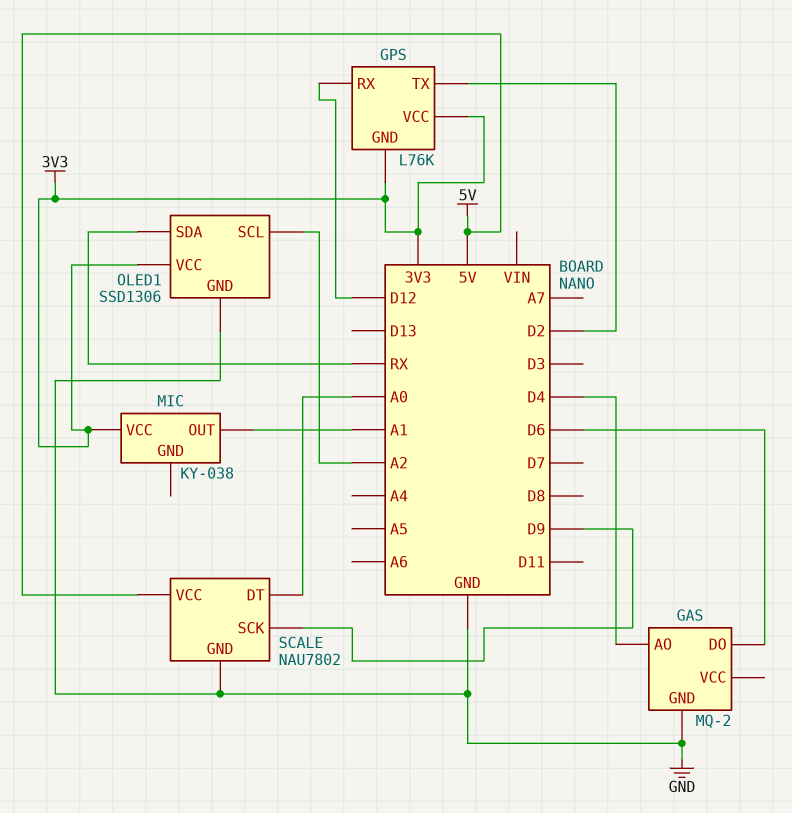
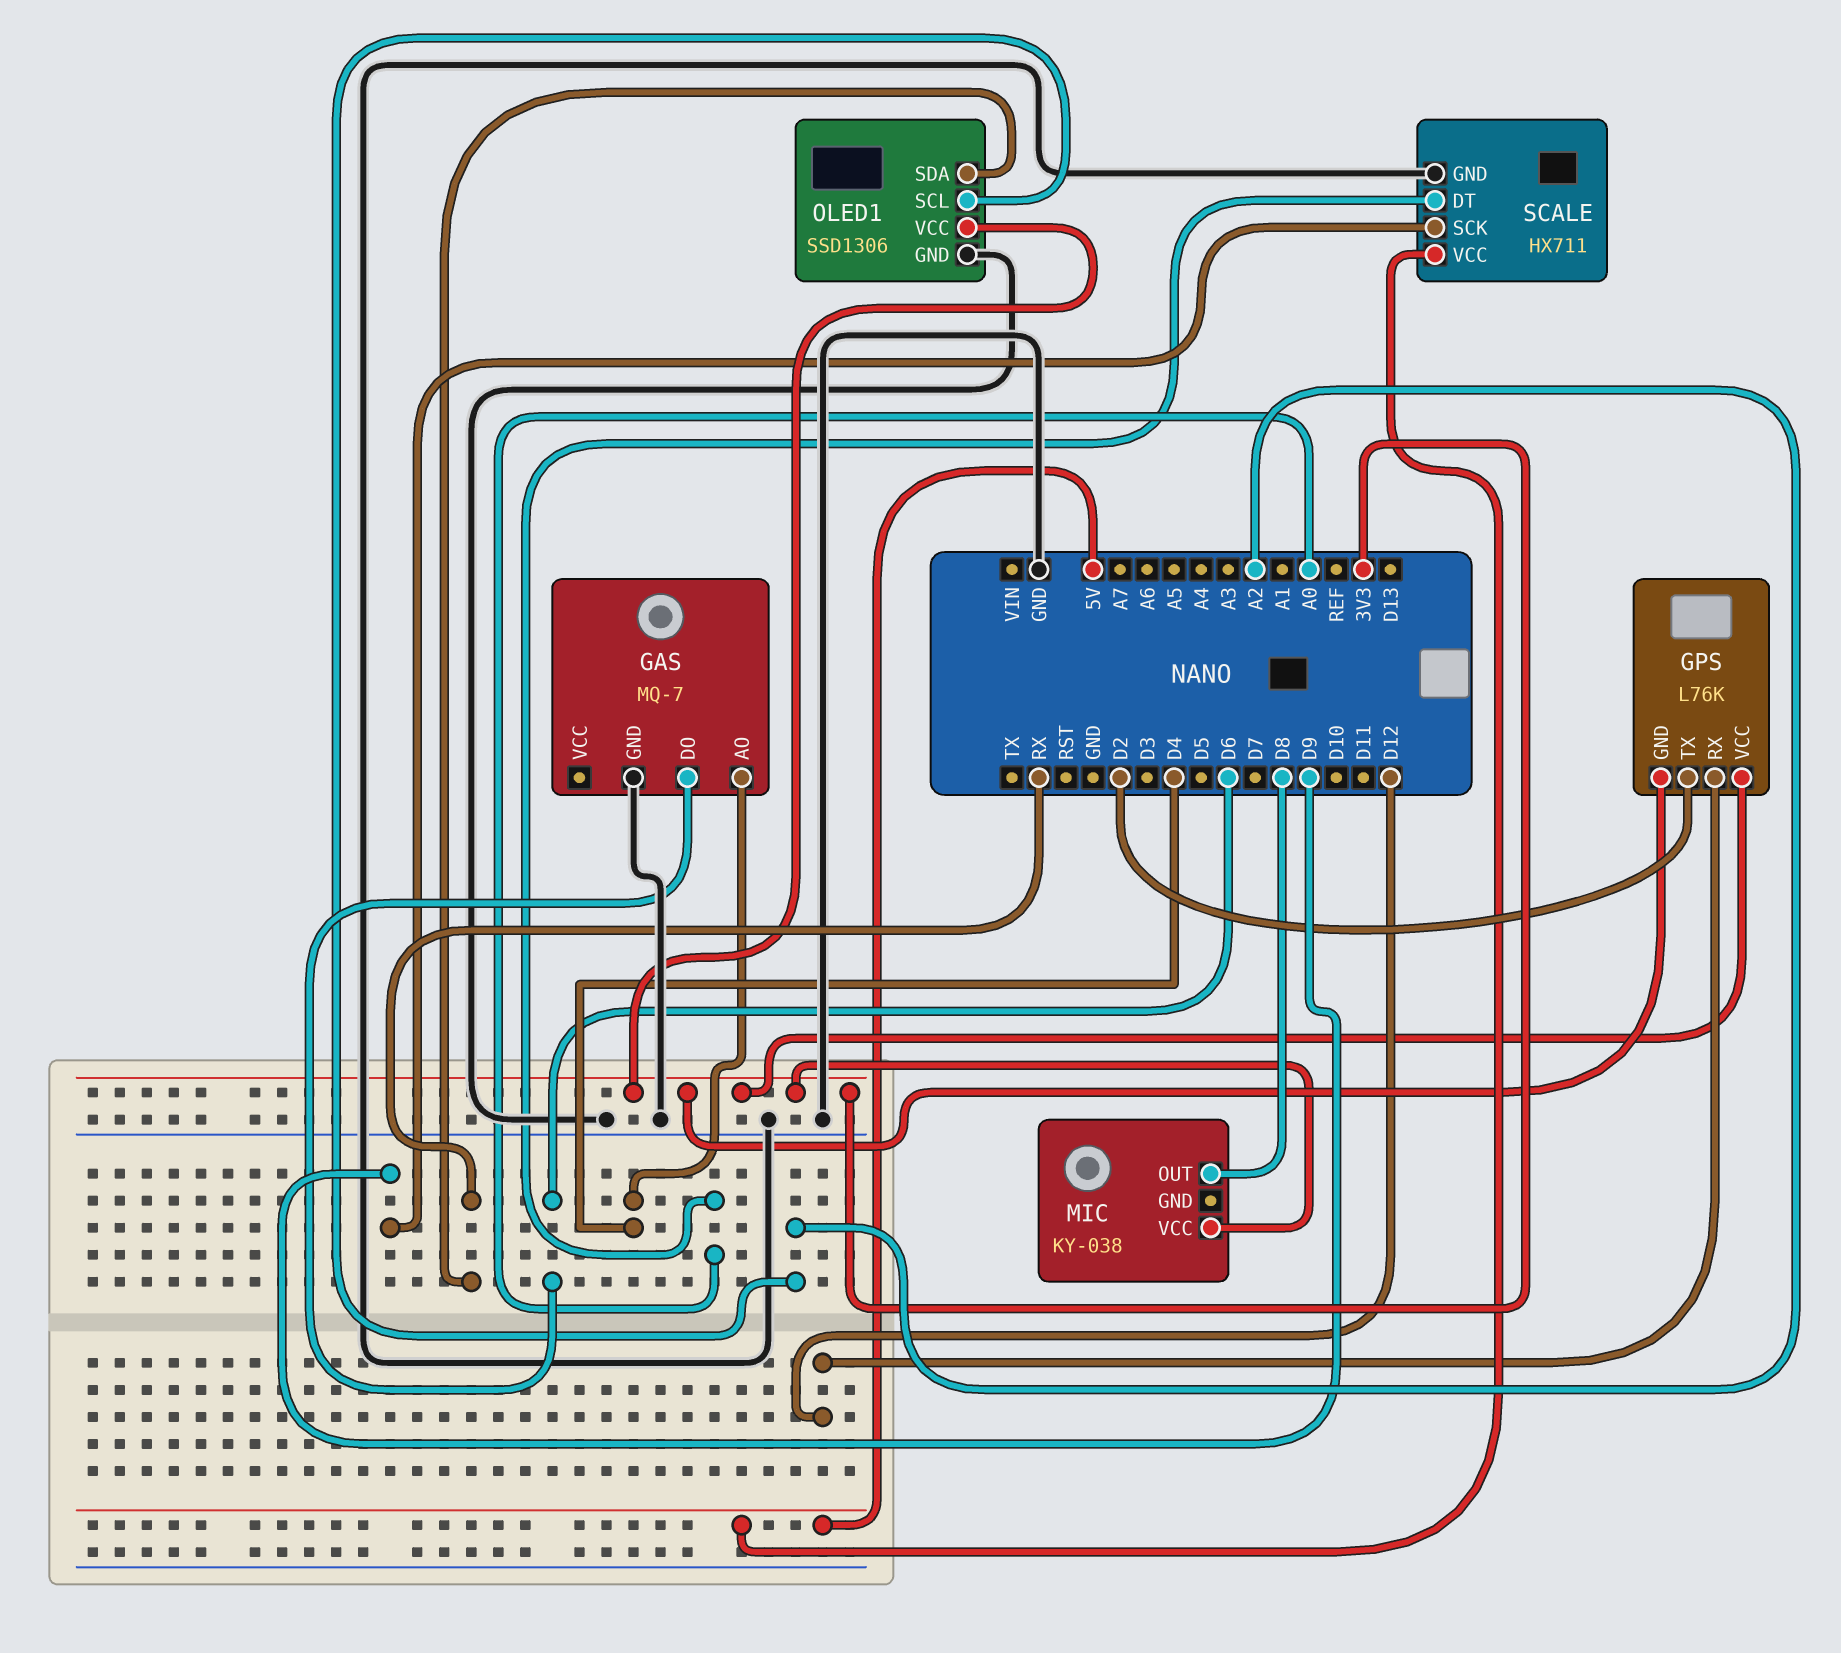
GAS: MQ-2 -> MQ-7
MIC pin OUT: A1 -> D8
SCALE: NAU7802 -> HX711

